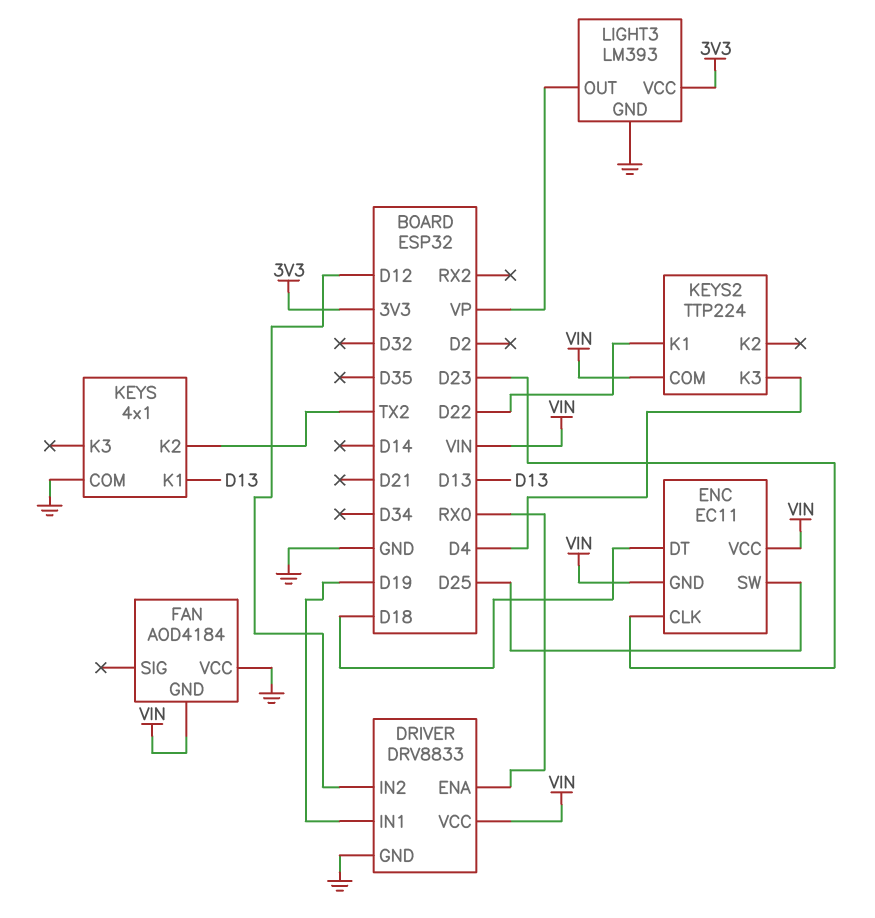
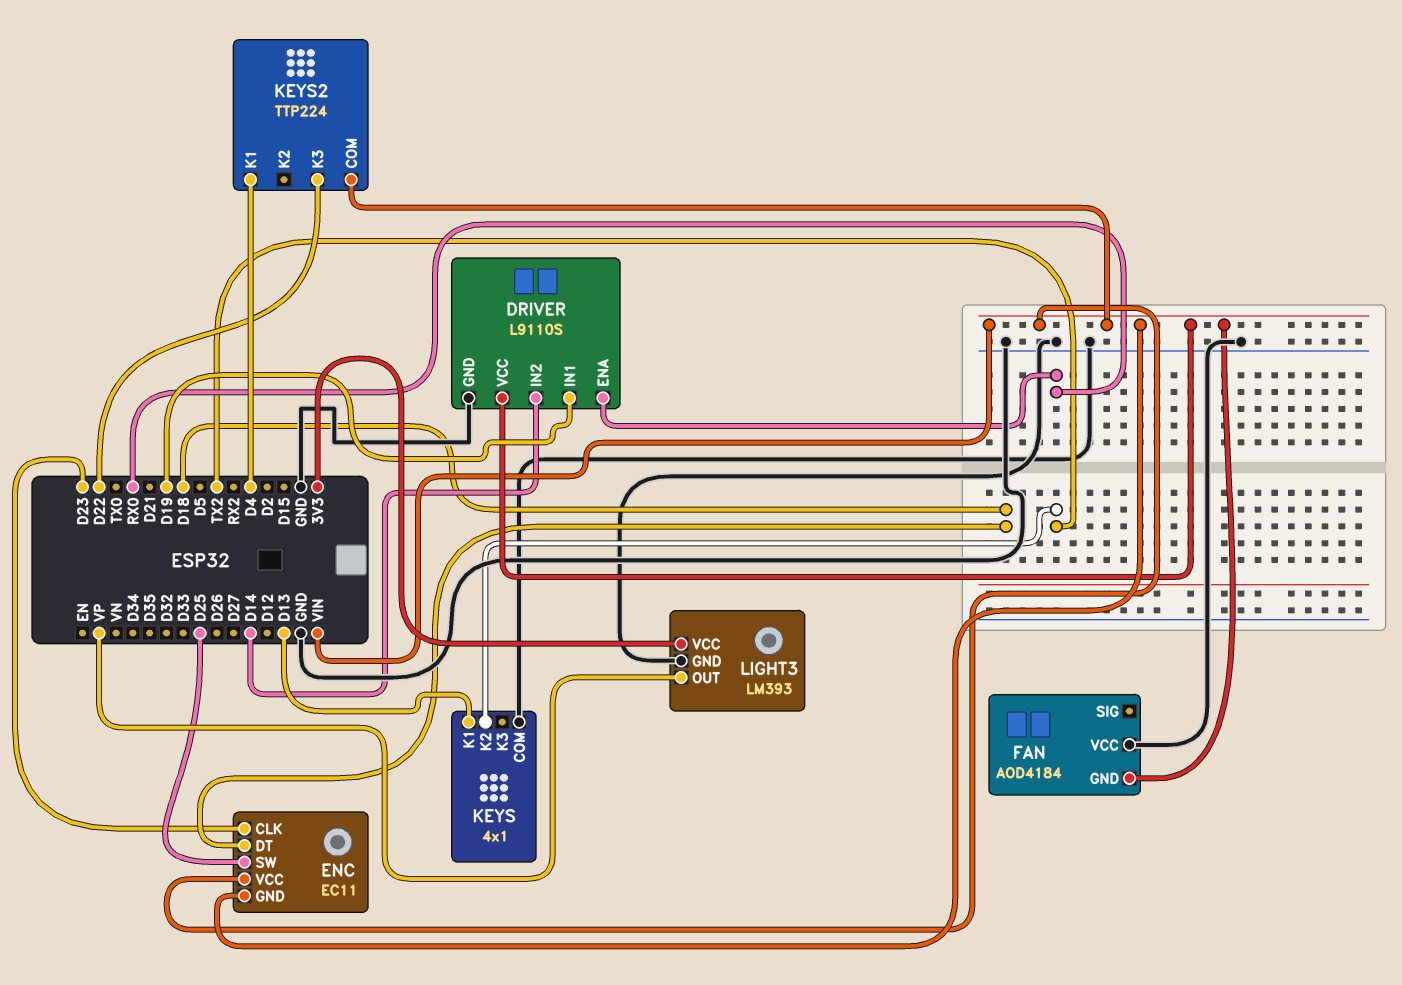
DRIVER: DRV8833 -> L9110S
DRIVER pin IN2: D12 -> D14
KEYS2 pin K1: D22 -> D4
KEYS2 pin K3: D4 -> D22

